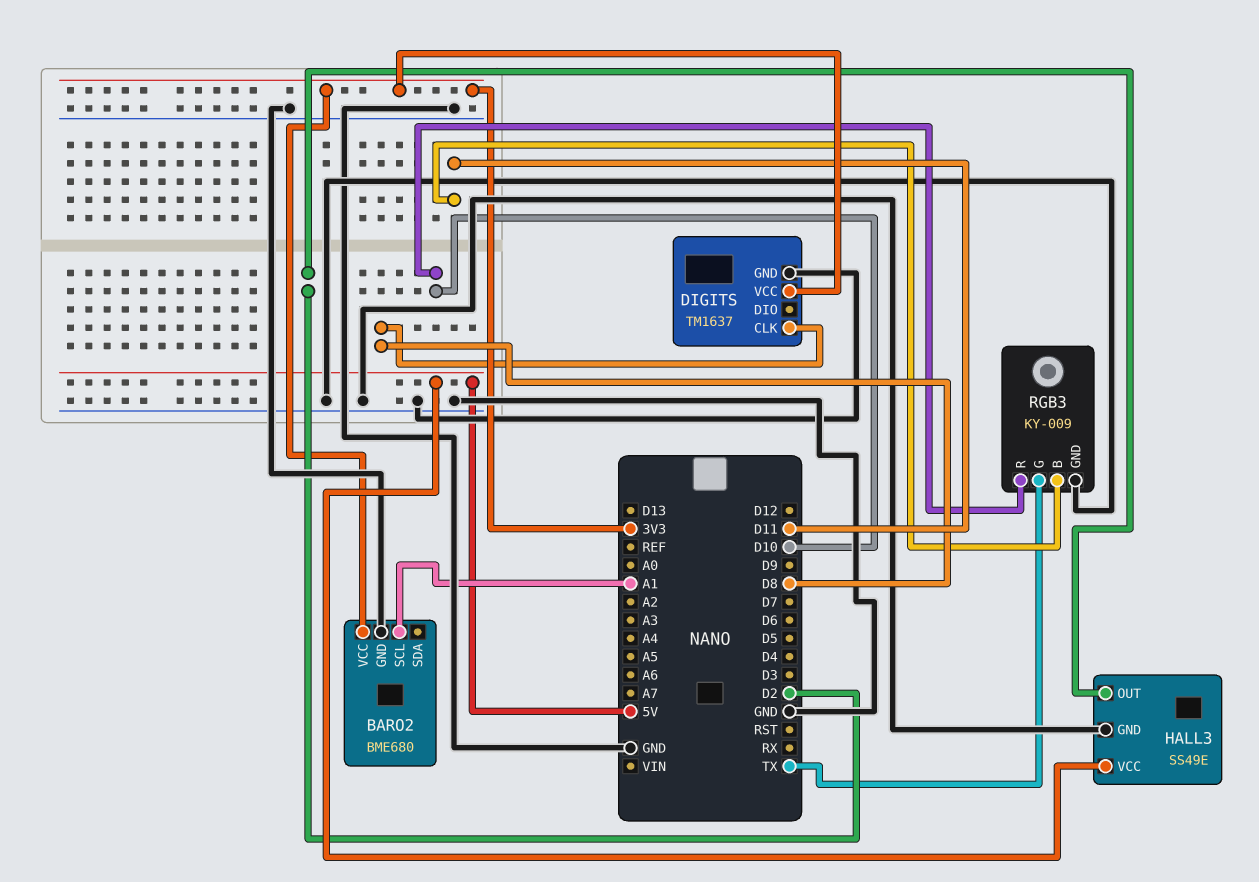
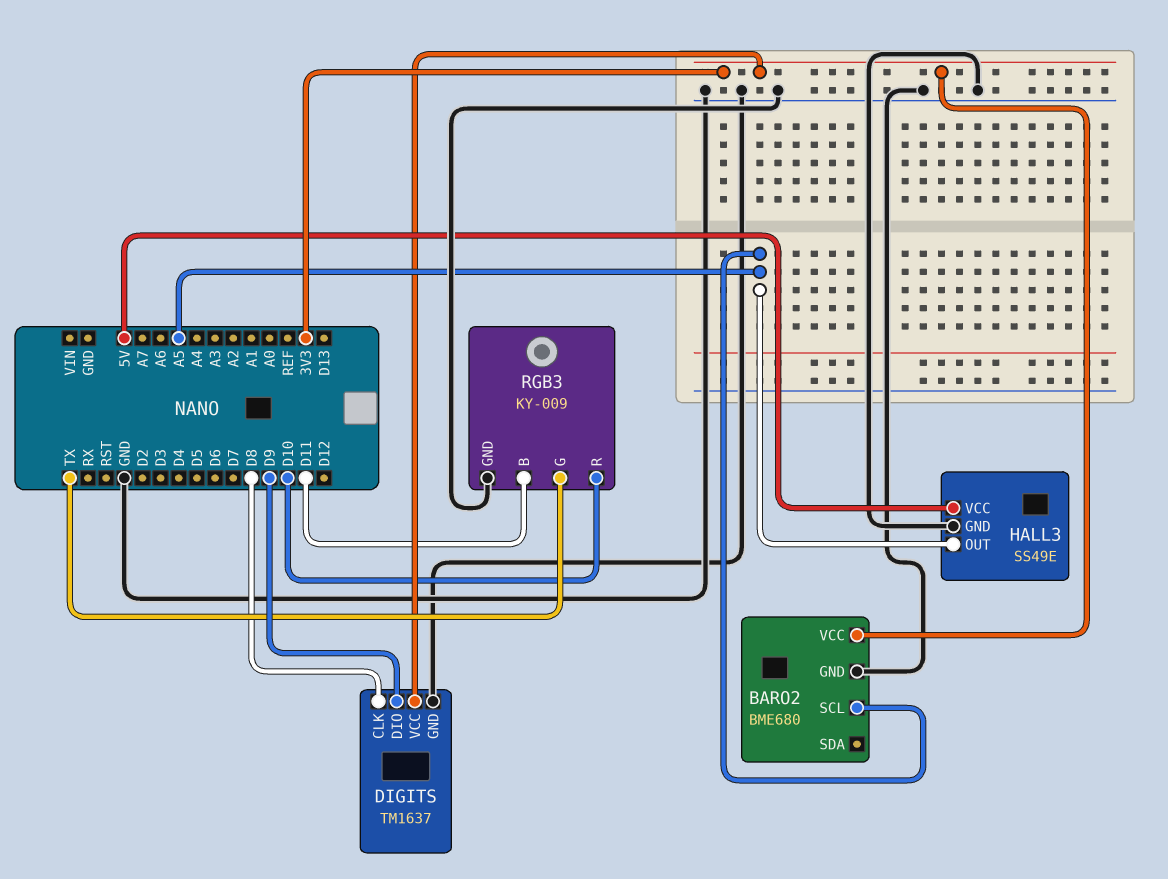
BARO2 pin SCL: A1 -> A5
DIGITS pin DIO: none -> D9
HALL3 pin OUT: D2 -> A5

